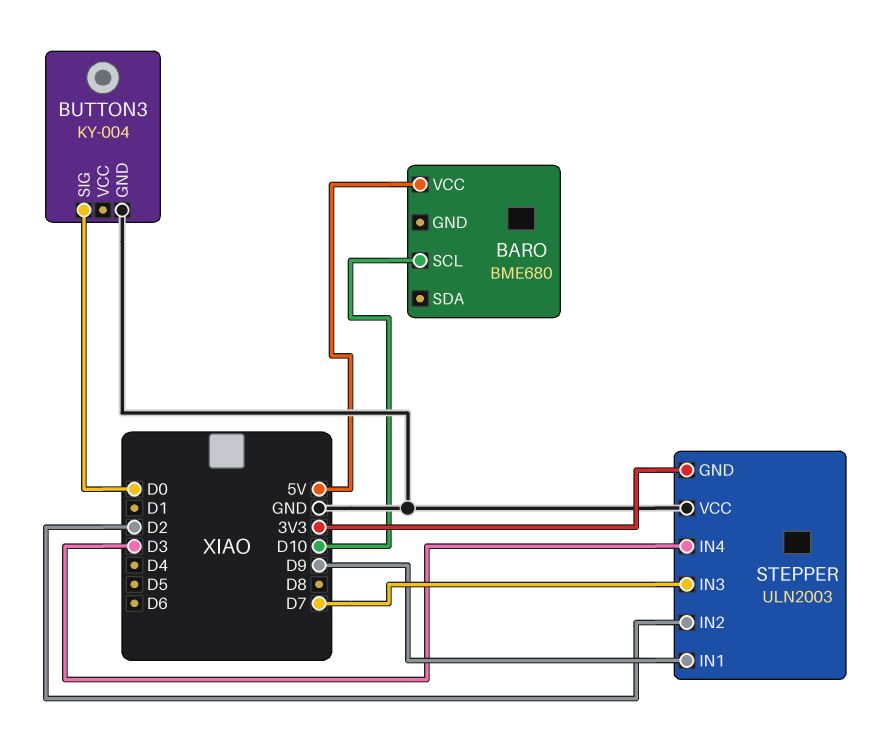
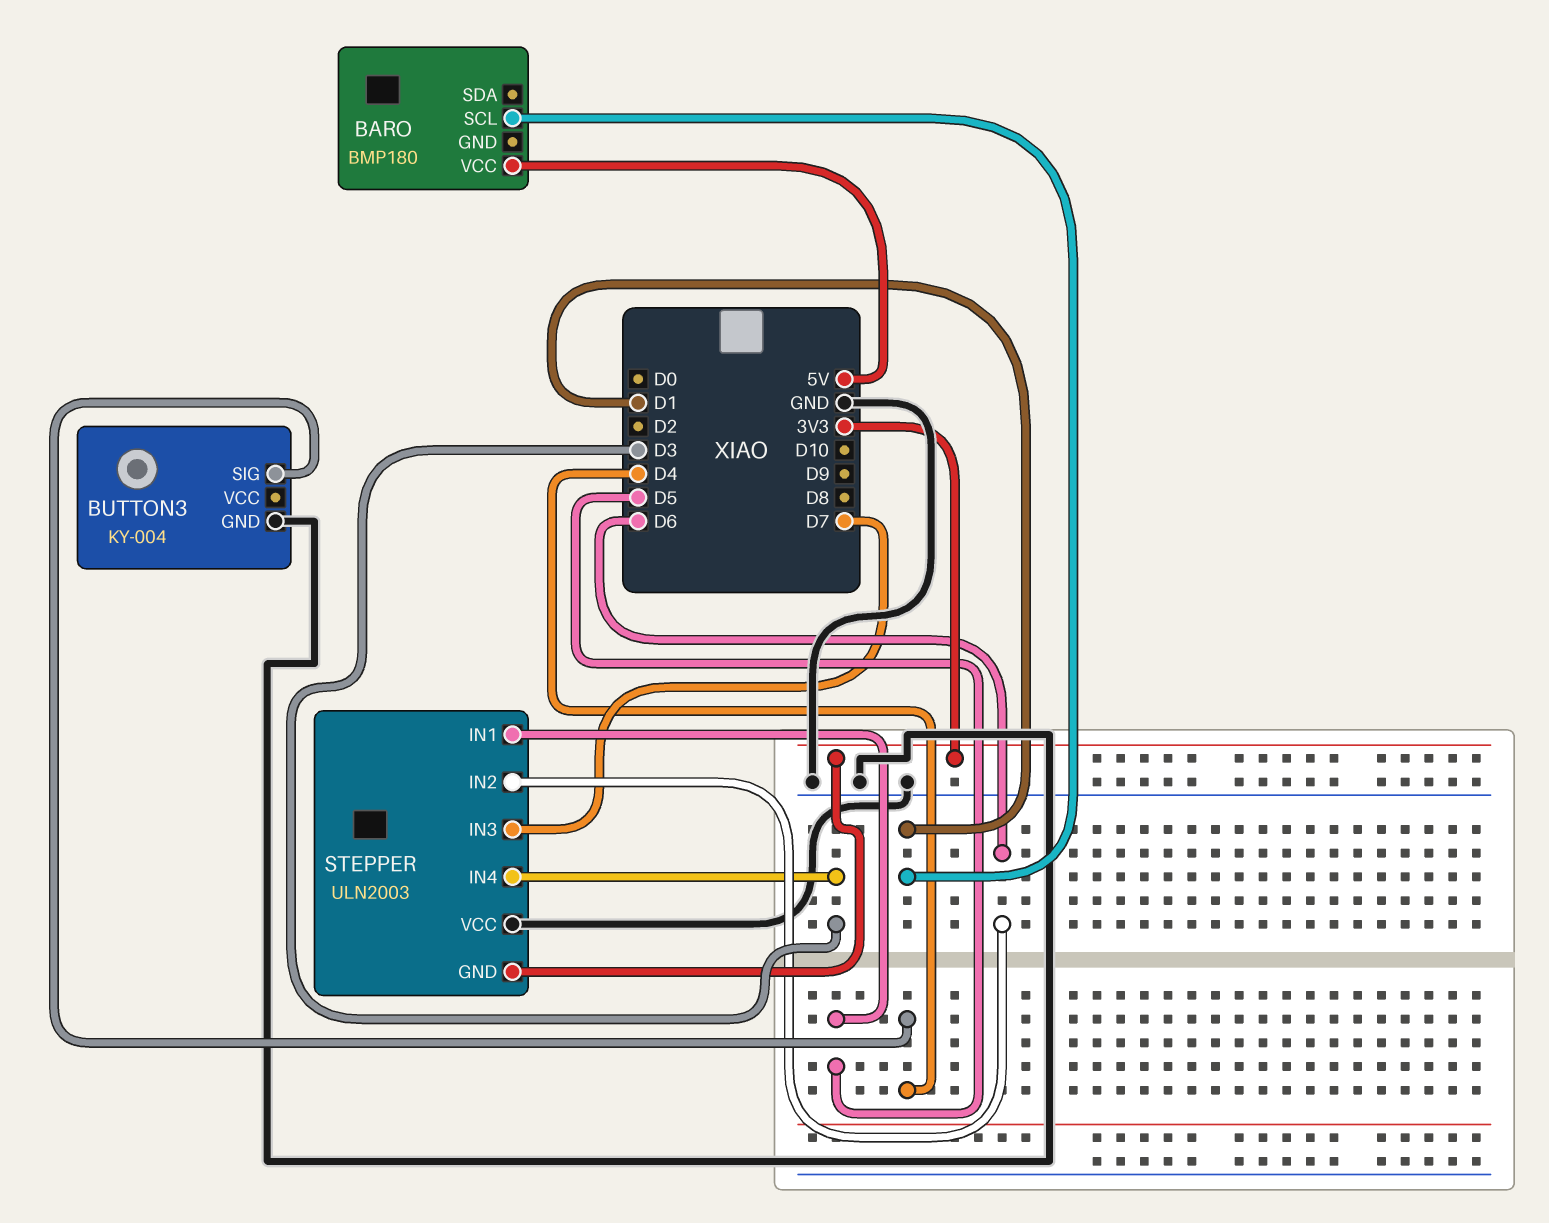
BARO: BME680 -> BMP180
BARO pin SCL: D10 -> D1
BUTTON3 pin SIG: D0 -> D4
STEPPER pin IN1: D9 -> D5
STEPPER pin IN2: D2 -> D6

